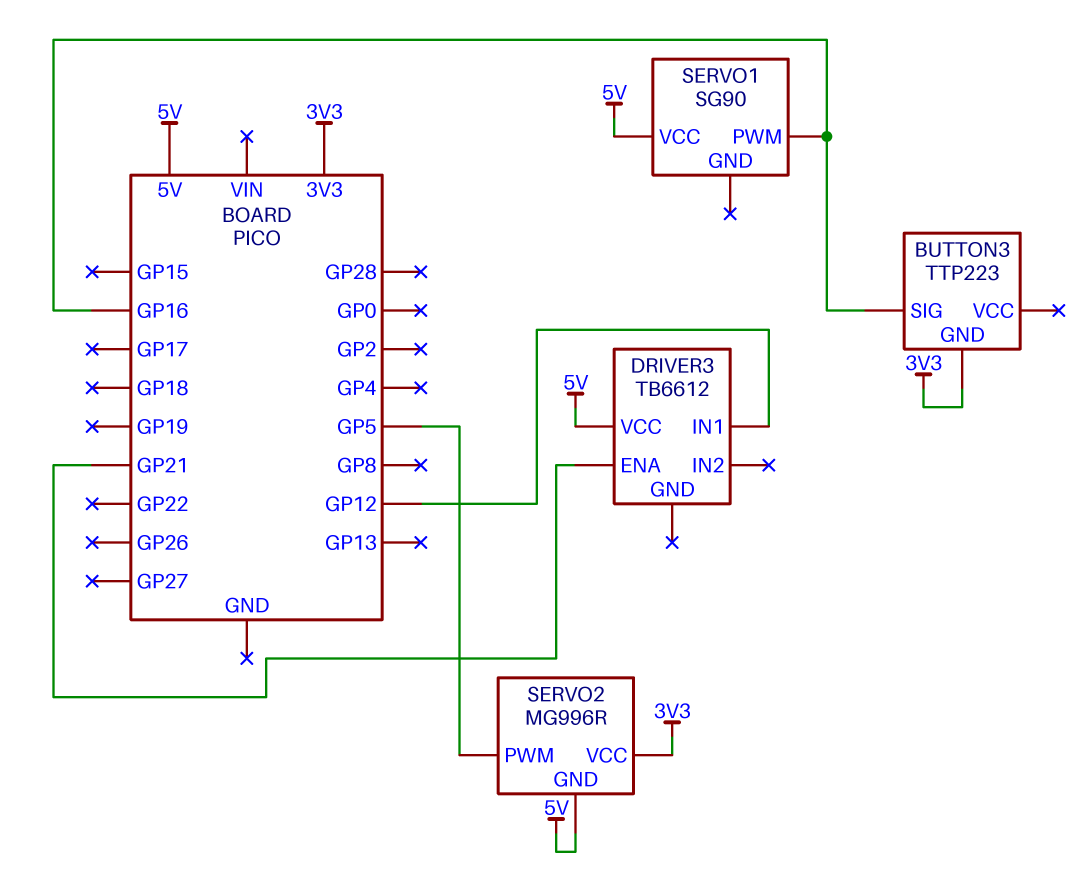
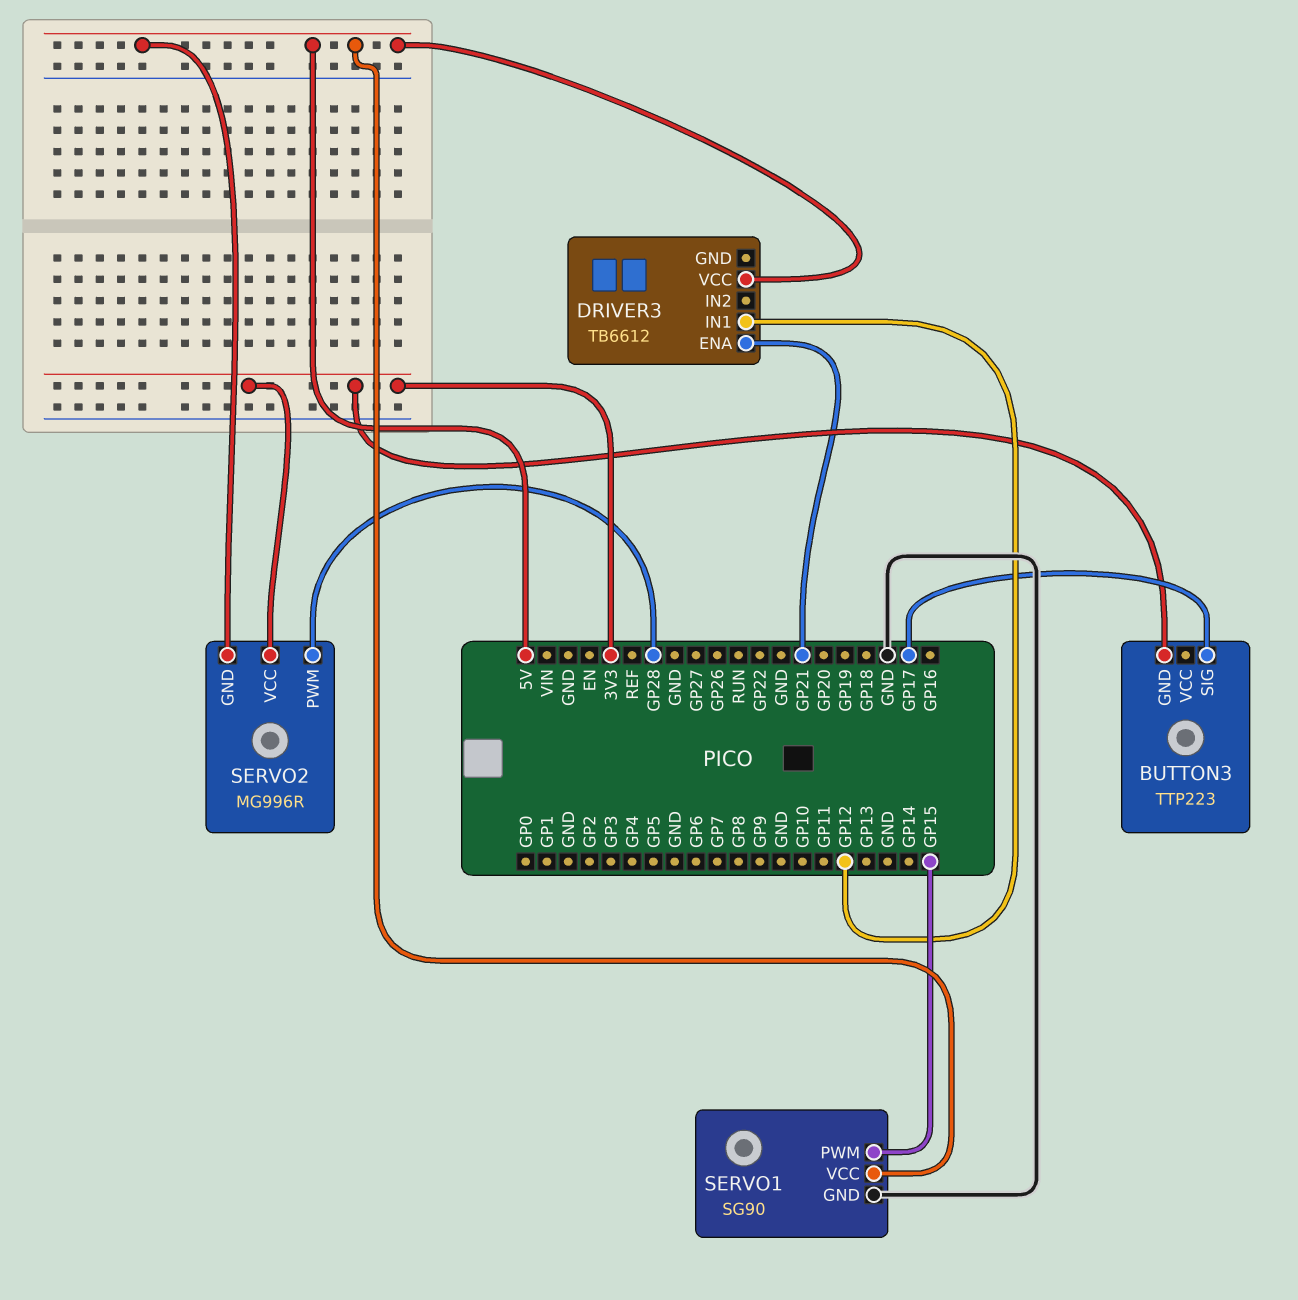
BUTTON3 pin SIG: GP16 -> GP17
SERVO1 pin GND: none -> GND
SERVO1 pin PWM: GP16 -> GP15
SERVO2 pin PWM: GP5 -> GP28

